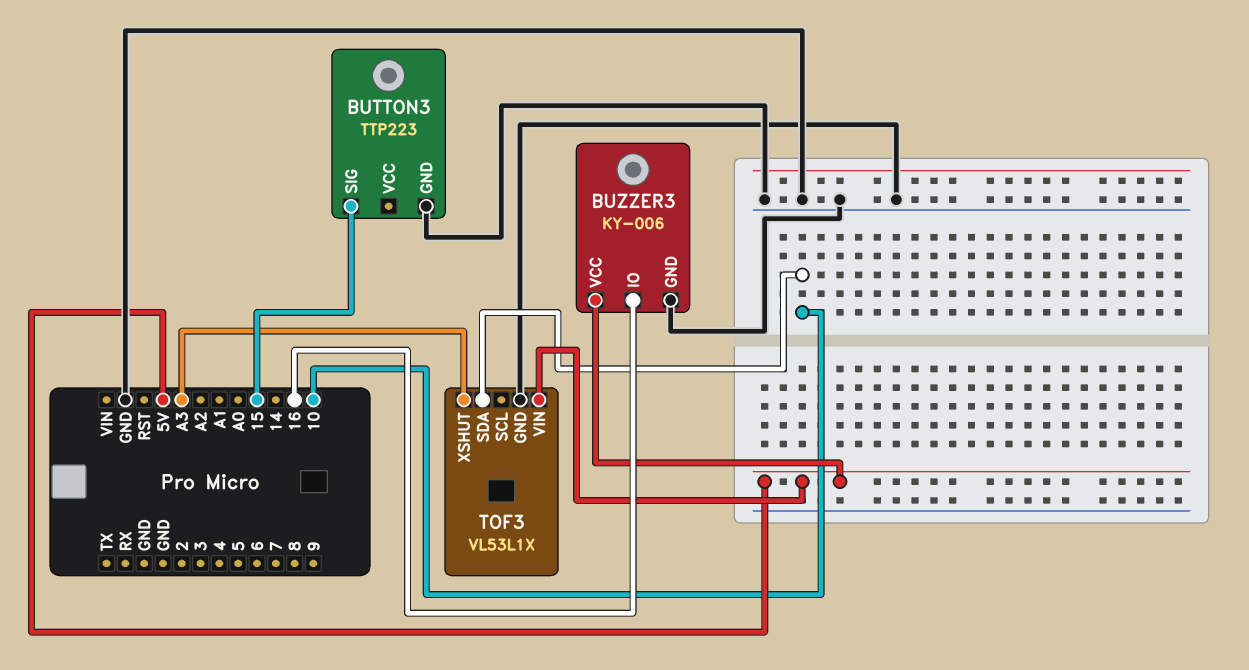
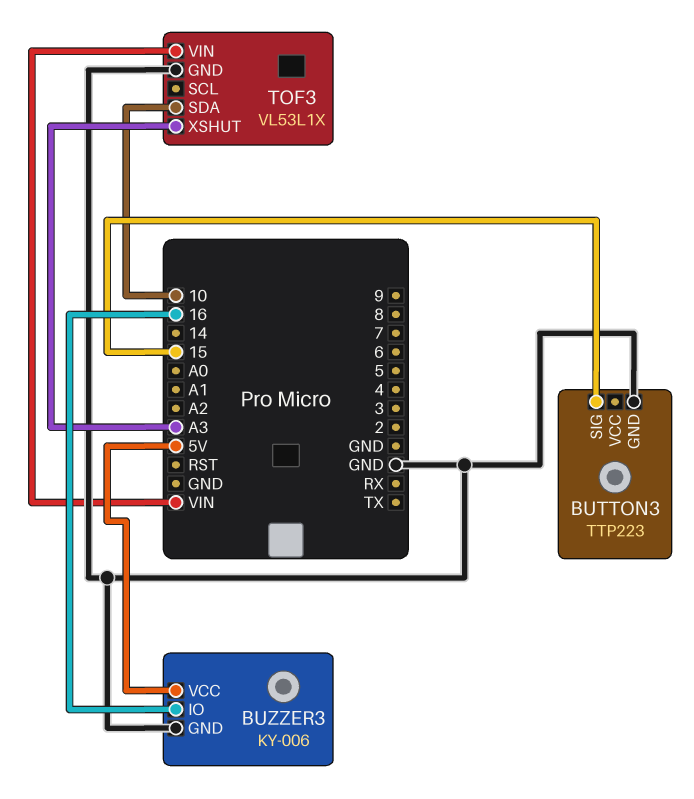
TOF3 pin VIN: 5V -> VIN

